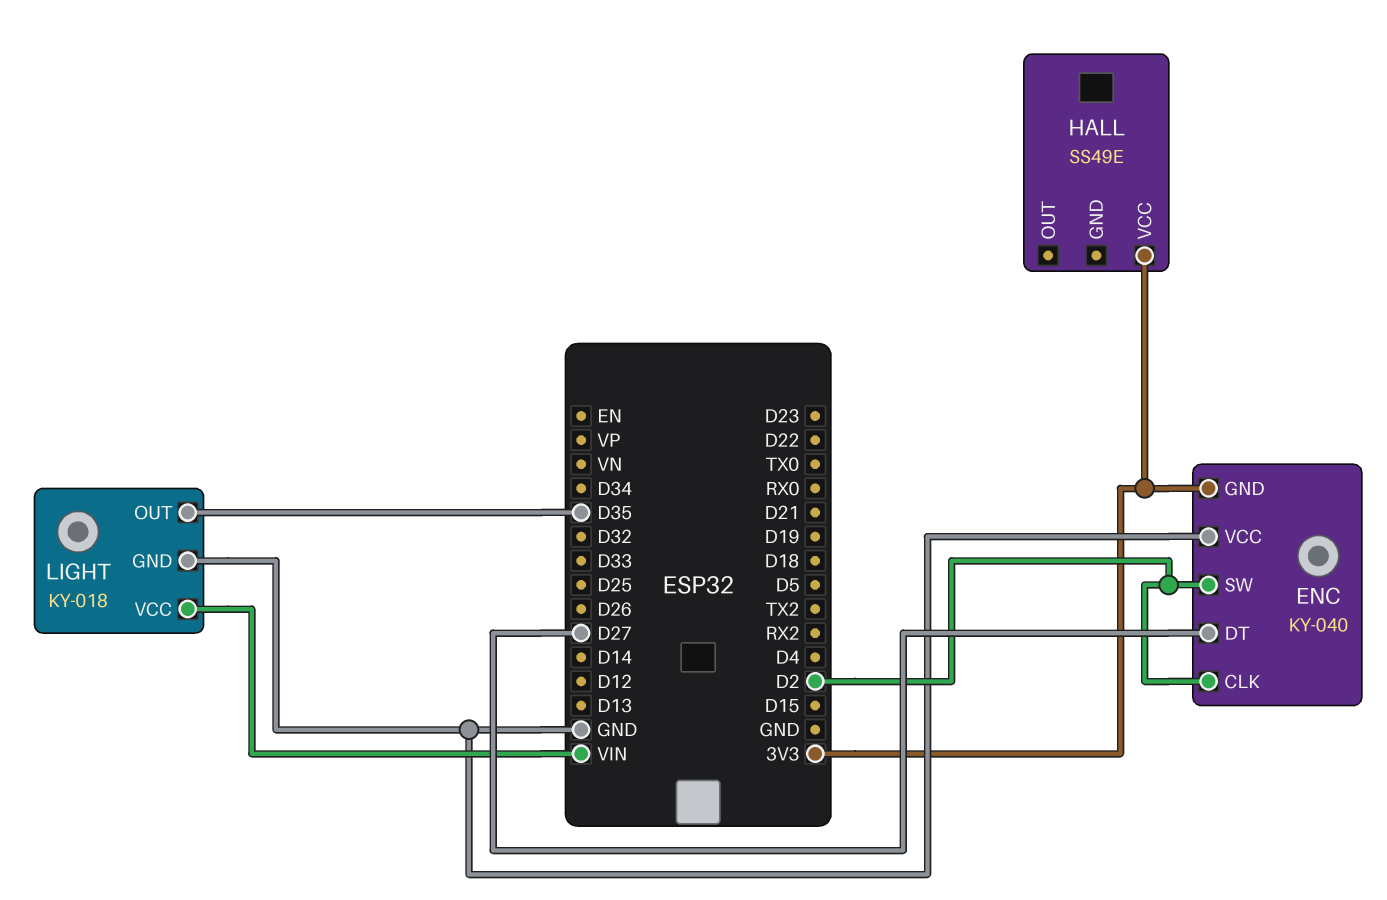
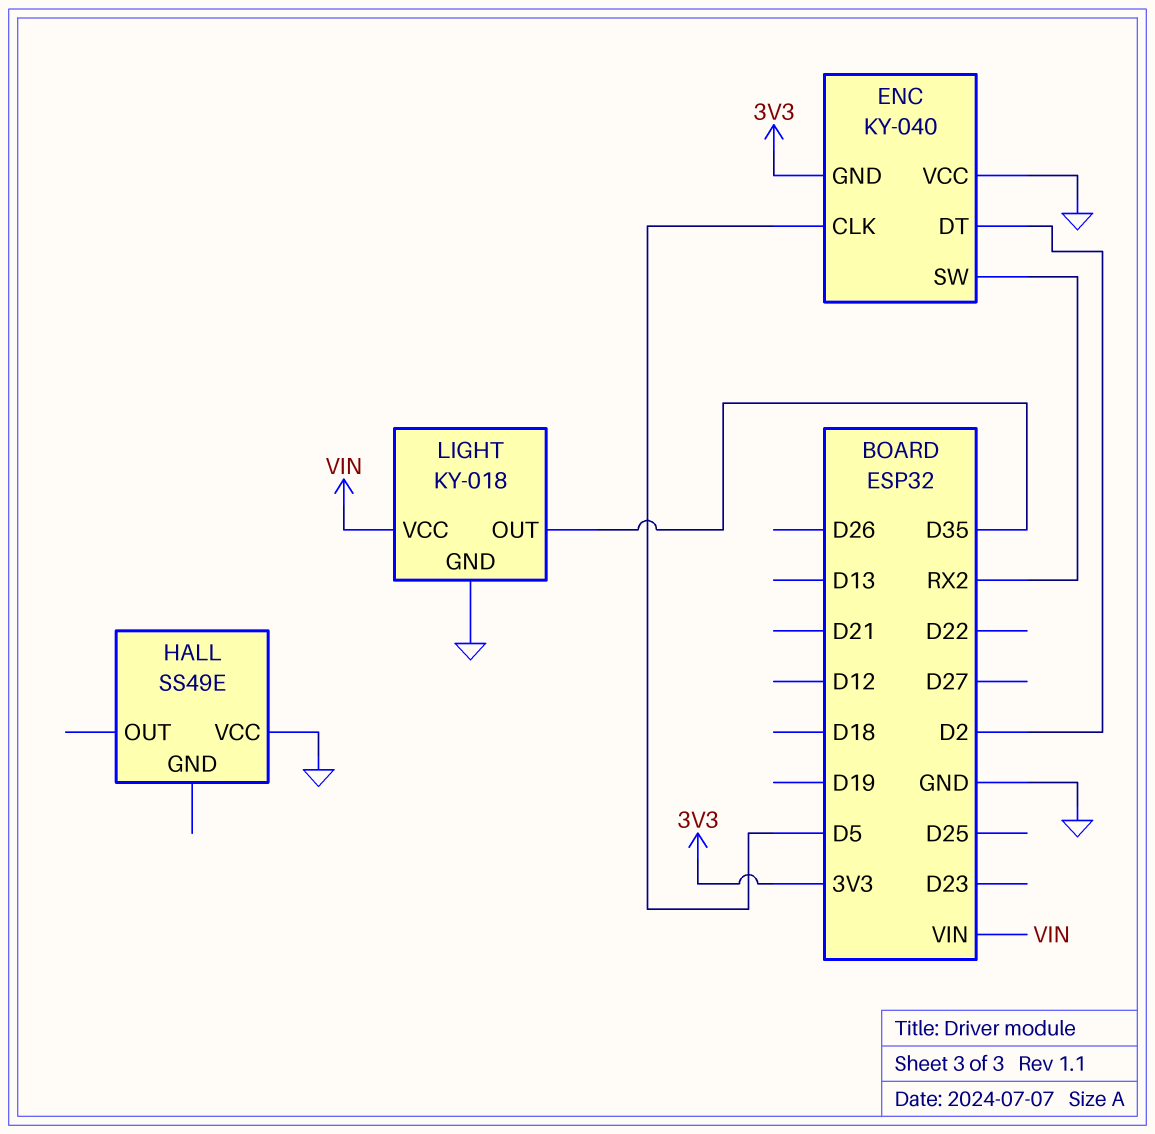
ENC pin CLK: D2 -> D5
ENC pin DT: D27 -> D2
ENC pin SW: D2 -> RX2
HALL pin VCC: 3V3 -> GND

